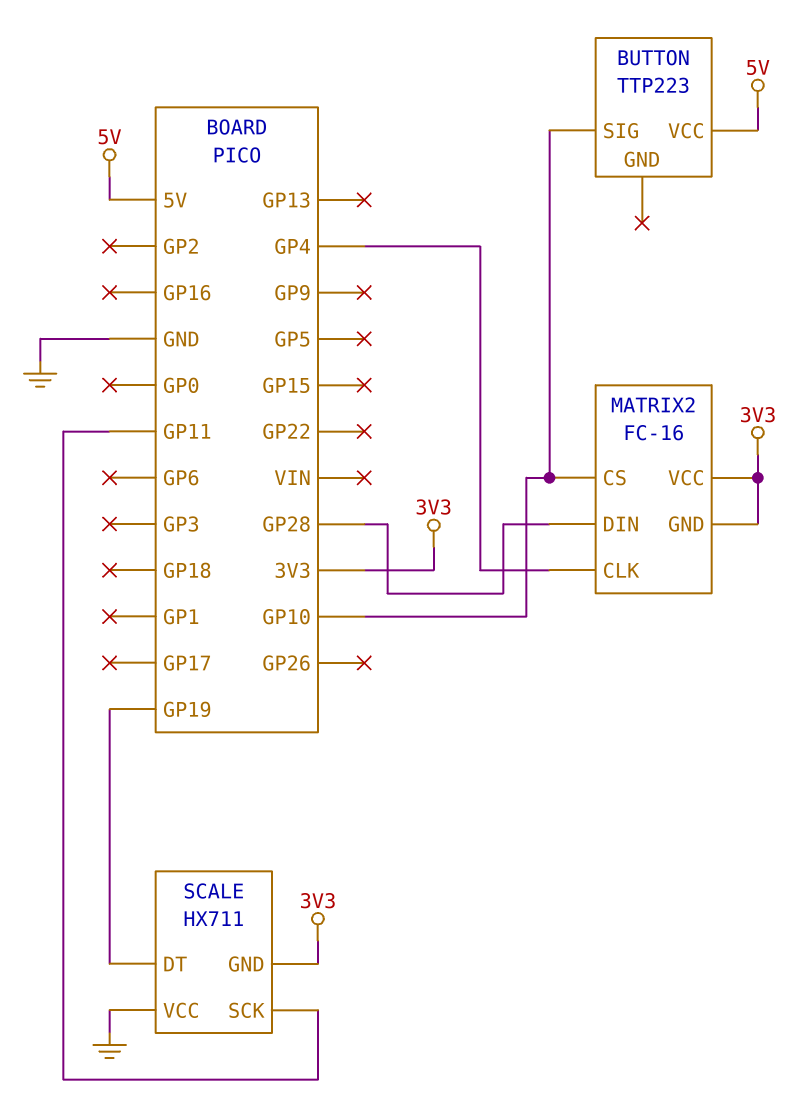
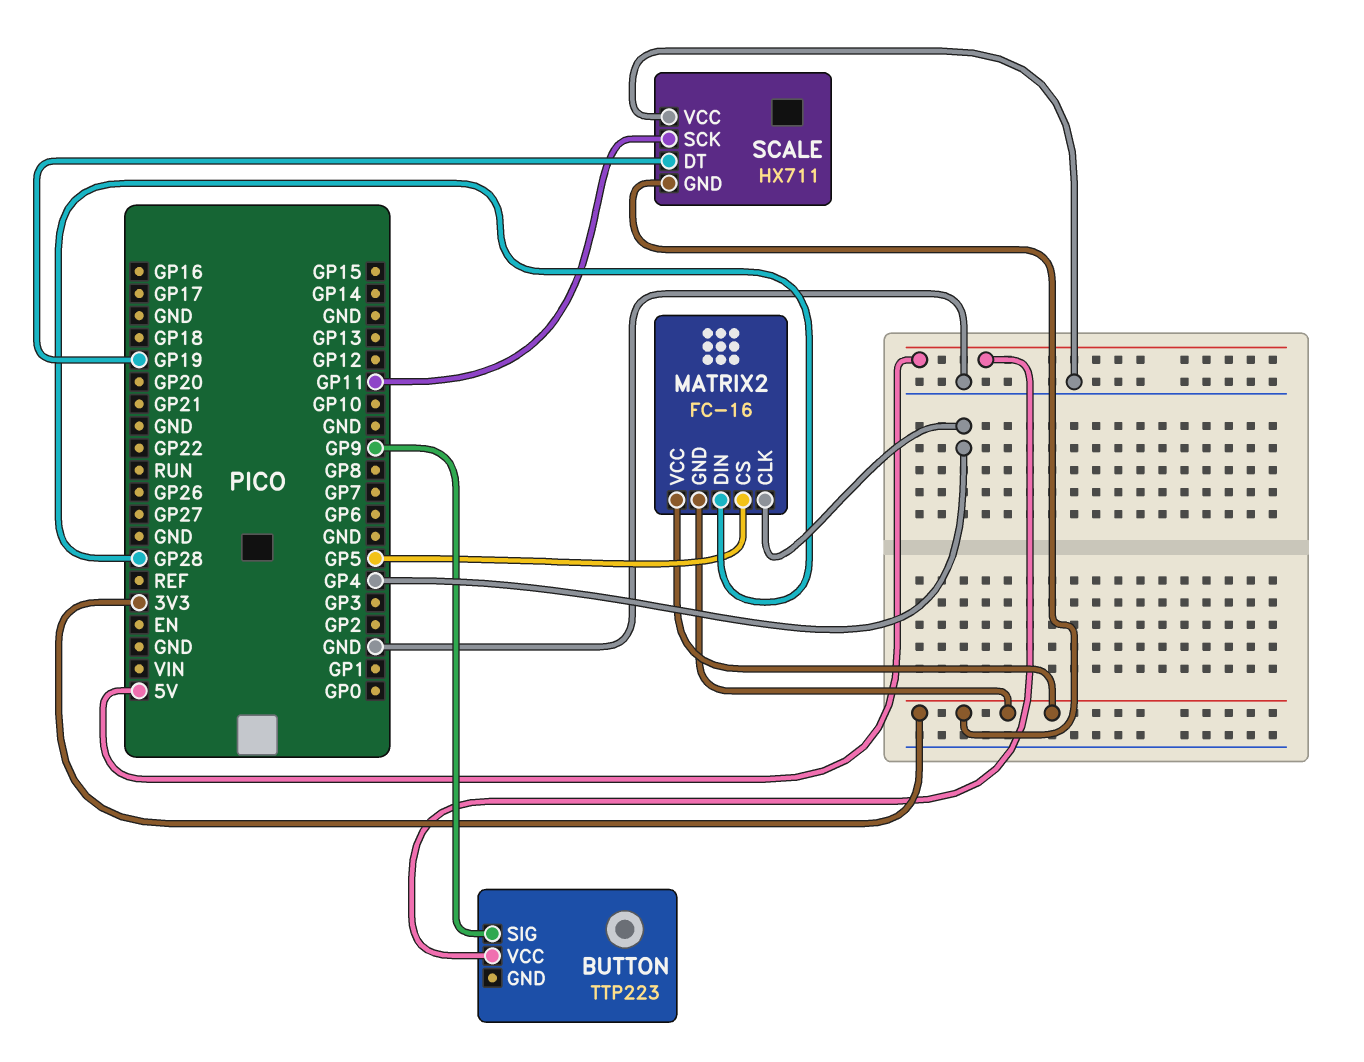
BUTTON pin SIG: GP10 -> GP9
MATRIX2 pin CS: GP10 -> GP5

